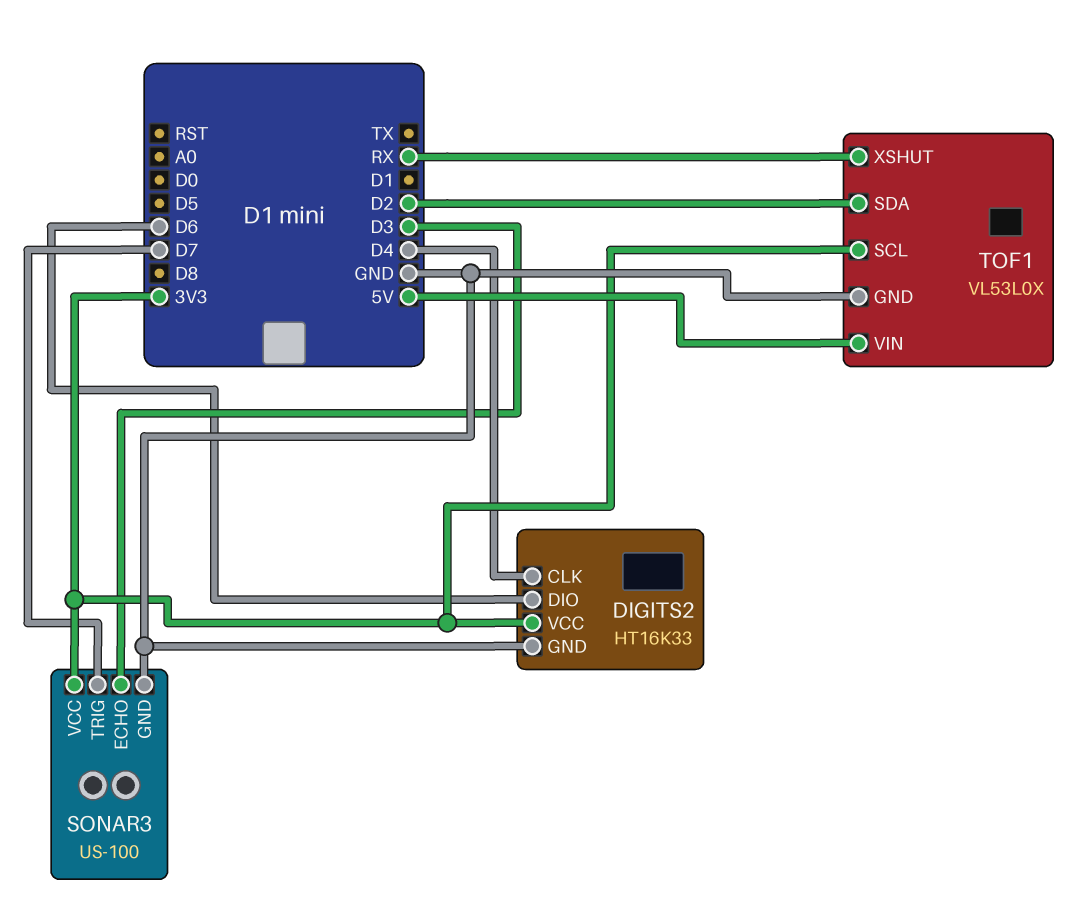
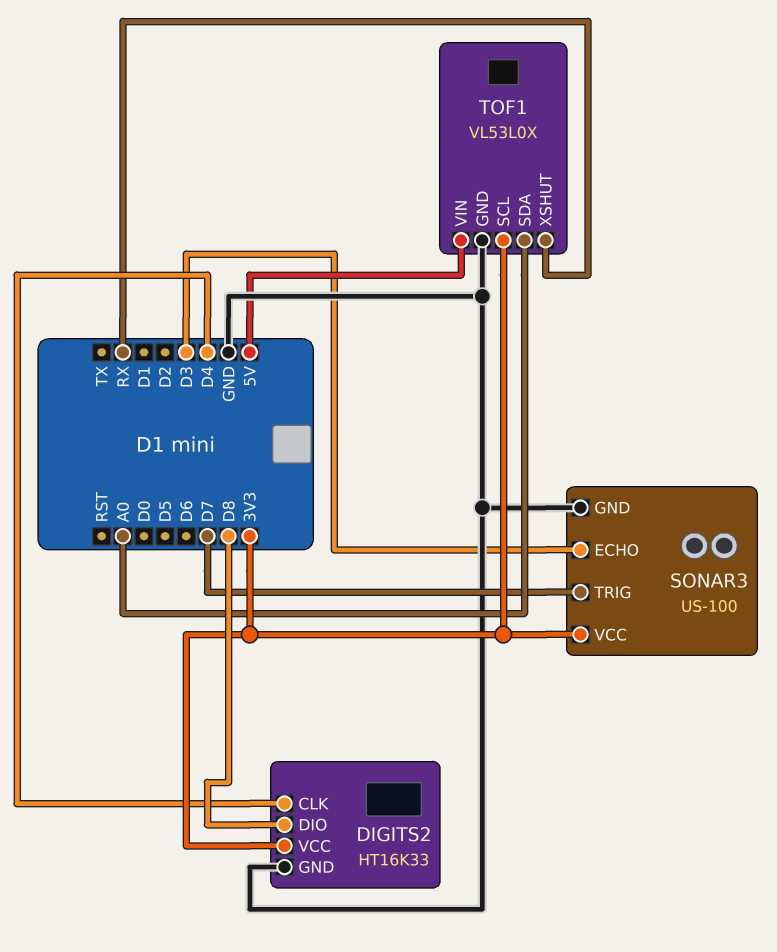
DIGITS2 pin DIO: D6 -> D8
TOF1 pin SDA: D2 -> A0

